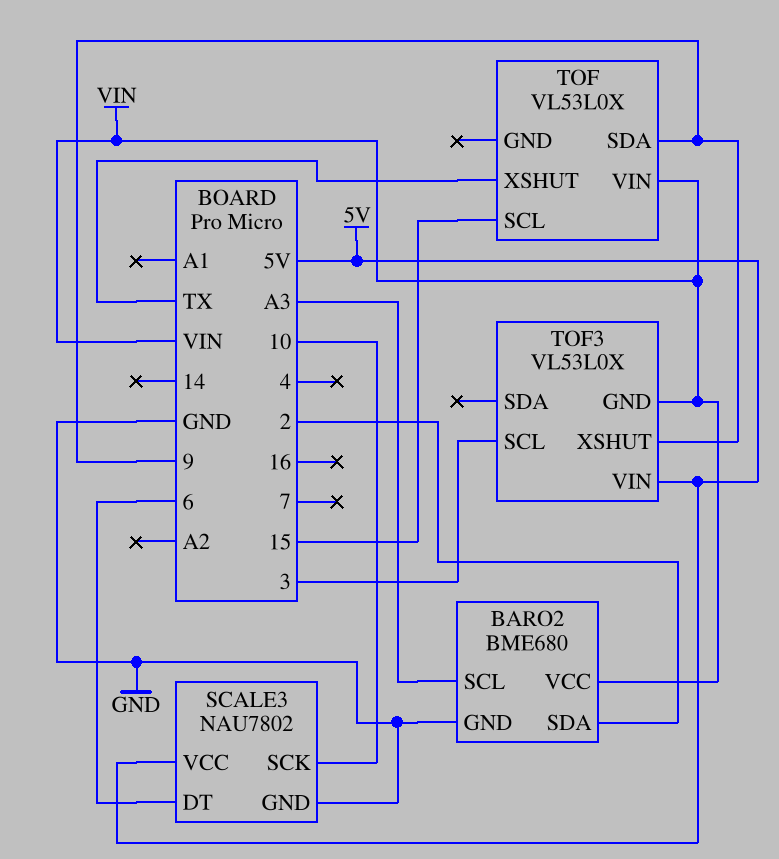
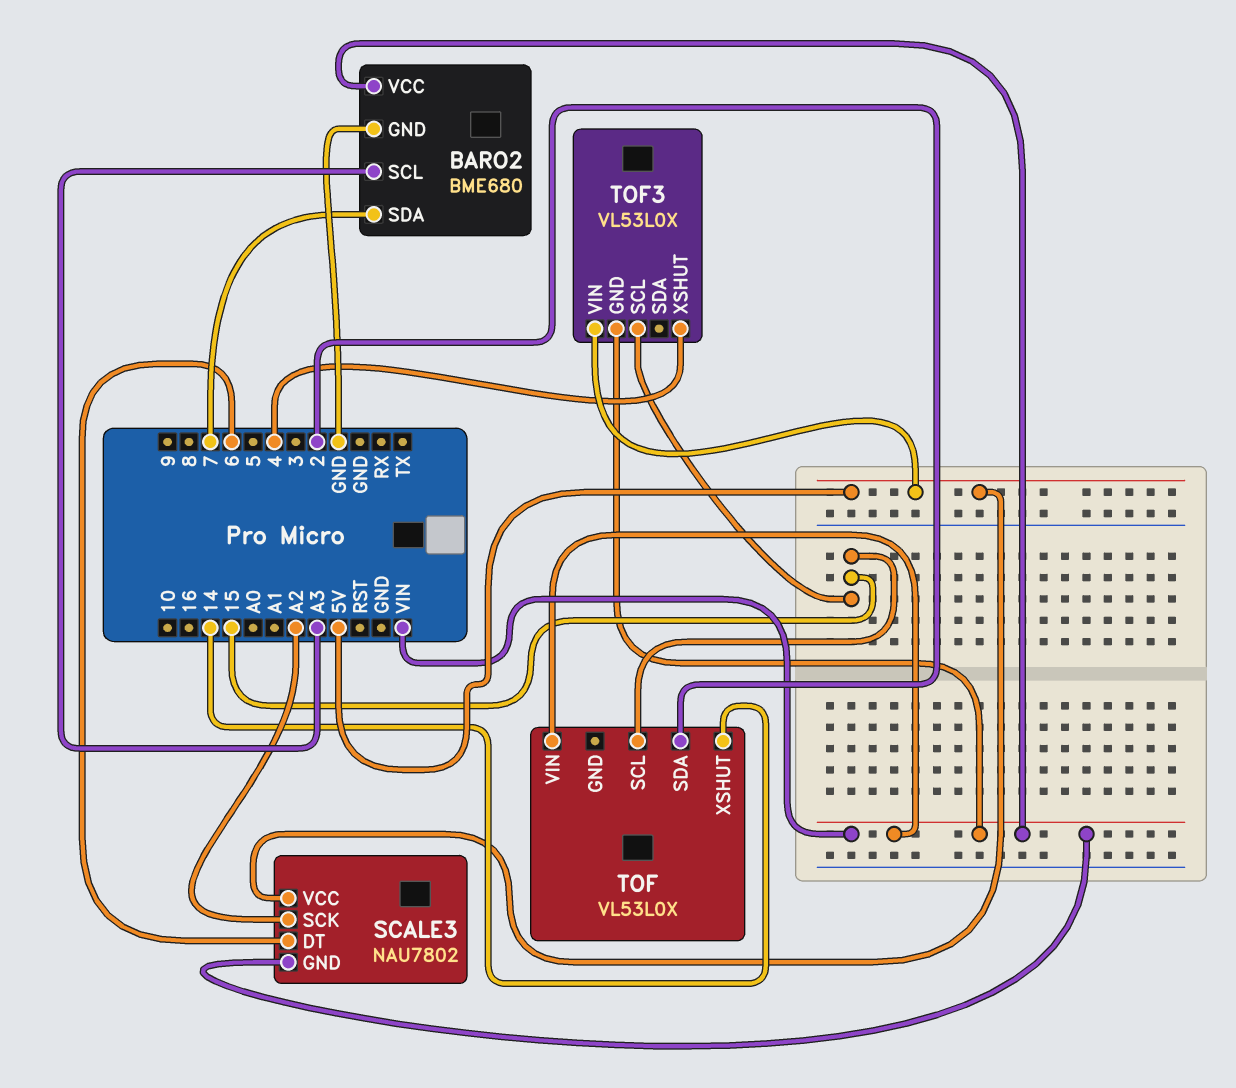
BARO2 pin SDA: 2 -> 7
SCALE3 pin GND: GND -> VIN
SCALE3 pin SCK: 10 -> A2
TOF pin SDA: 9 -> 2
TOF pin XSHUT: TX -> 14
TOF3 pin SCL: 3 -> 15
TOF3 pin XSHUT: 9 -> 4

